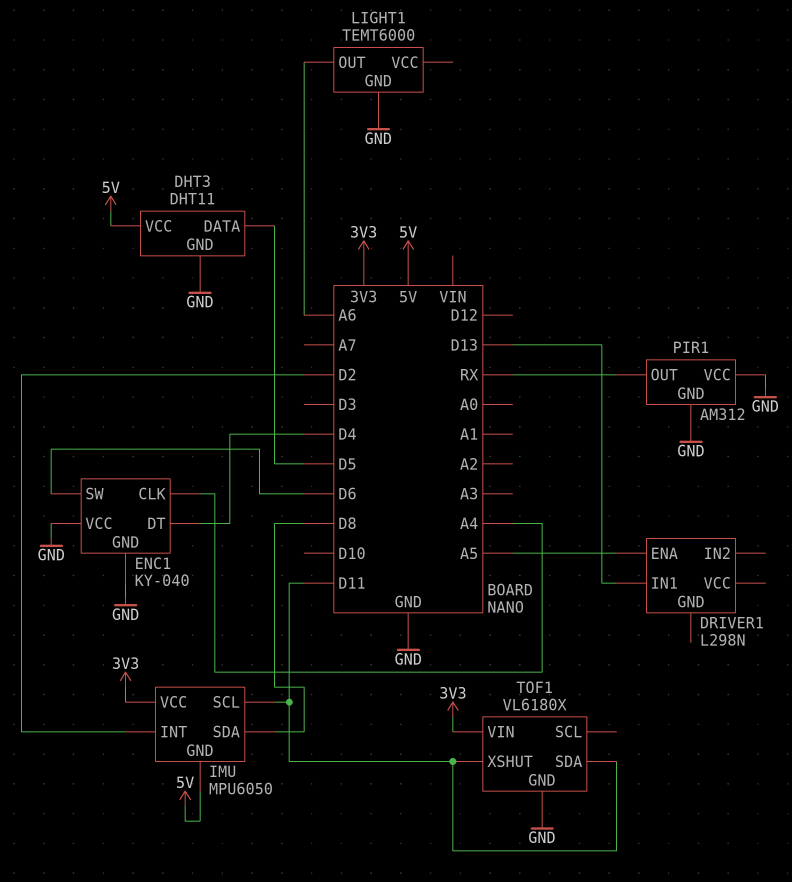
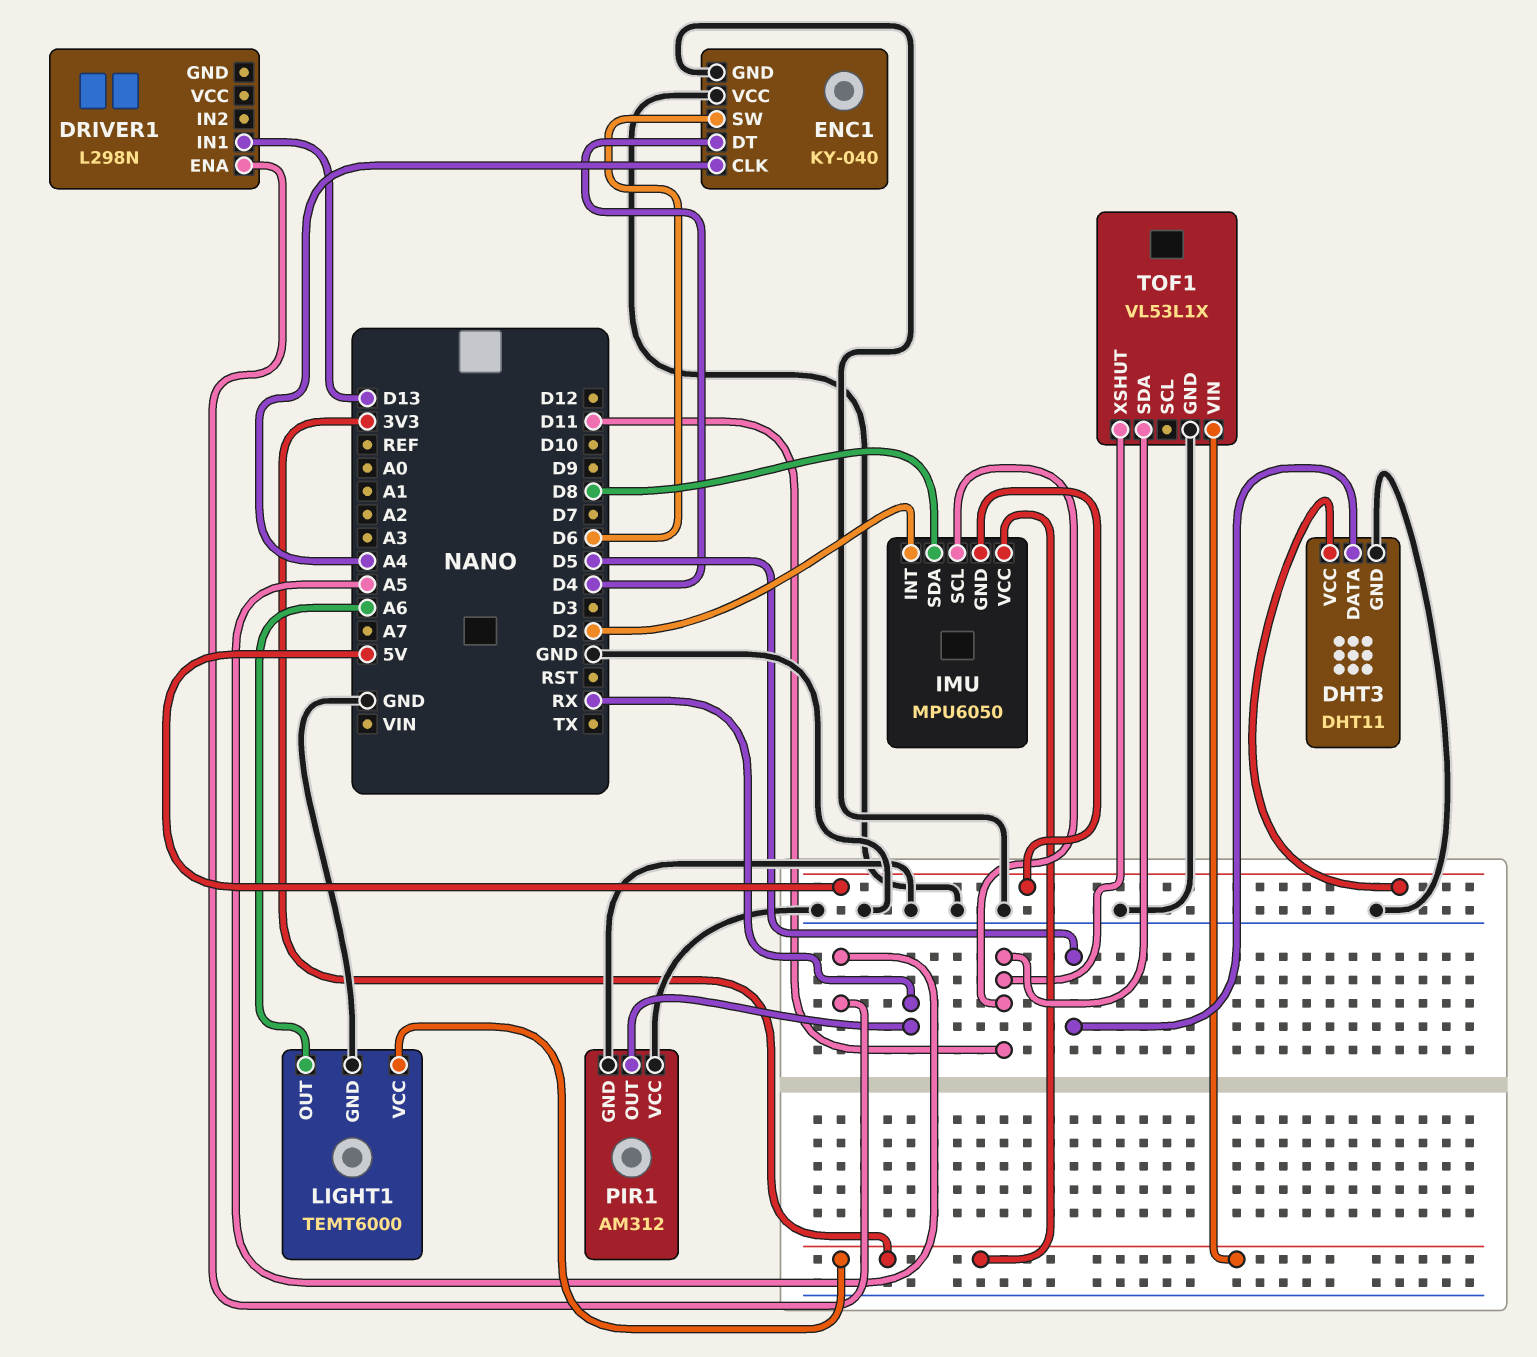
LIGHT1 pin VCC: none -> 3V3
TOF1: VL6180X -> VL53L1X

